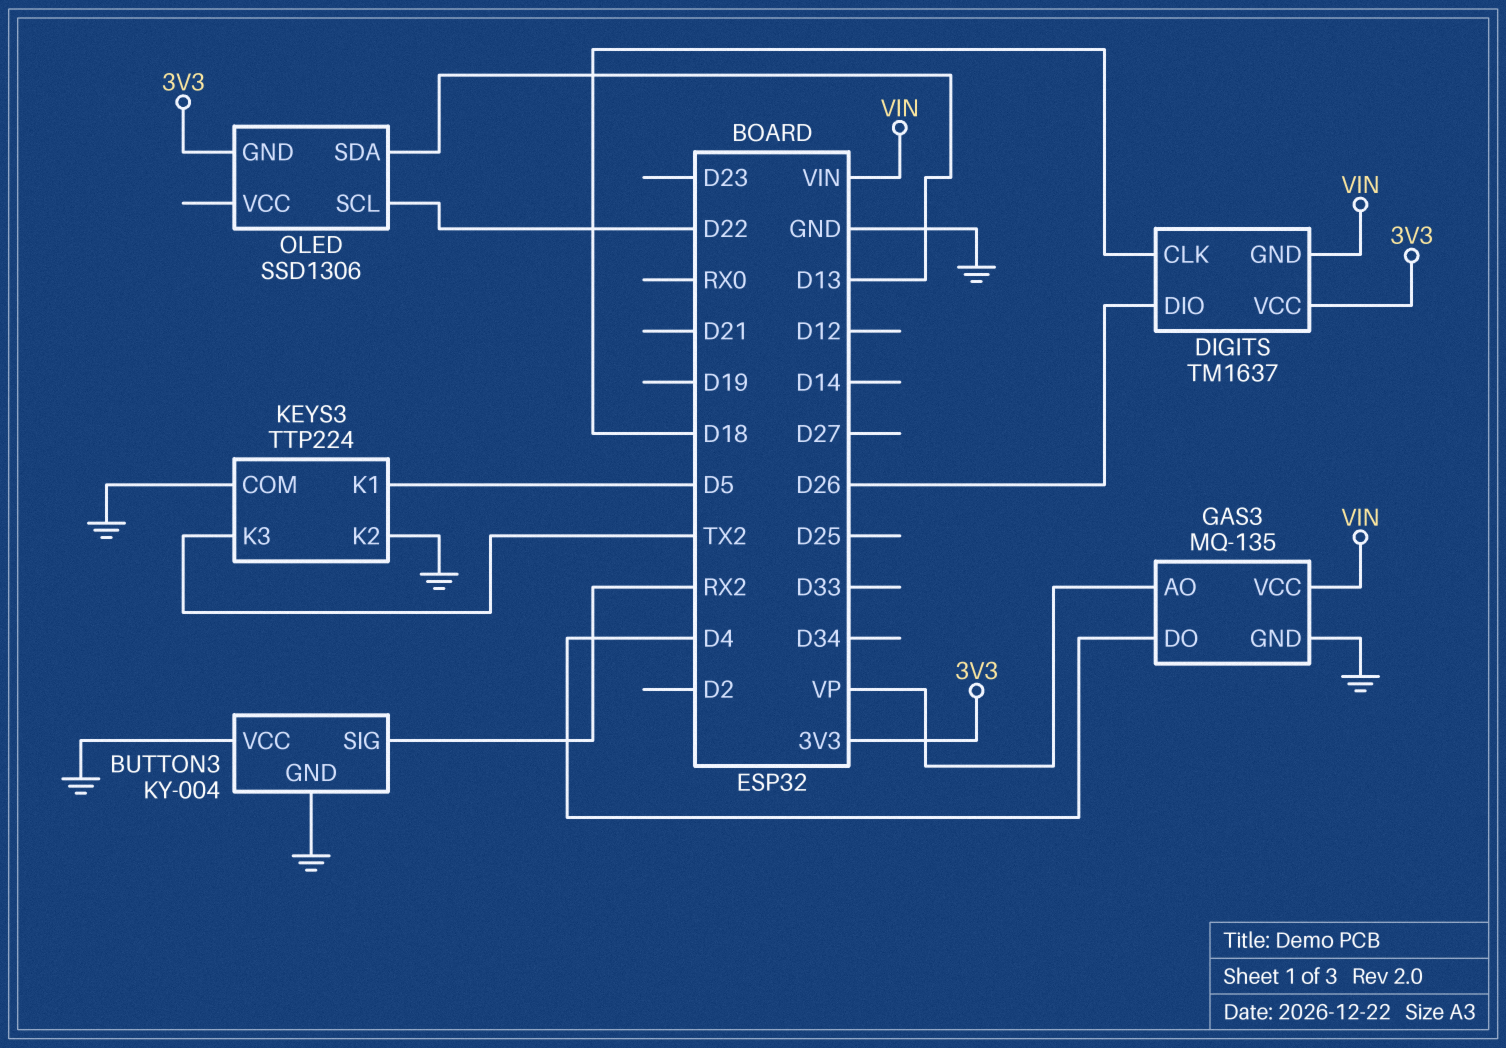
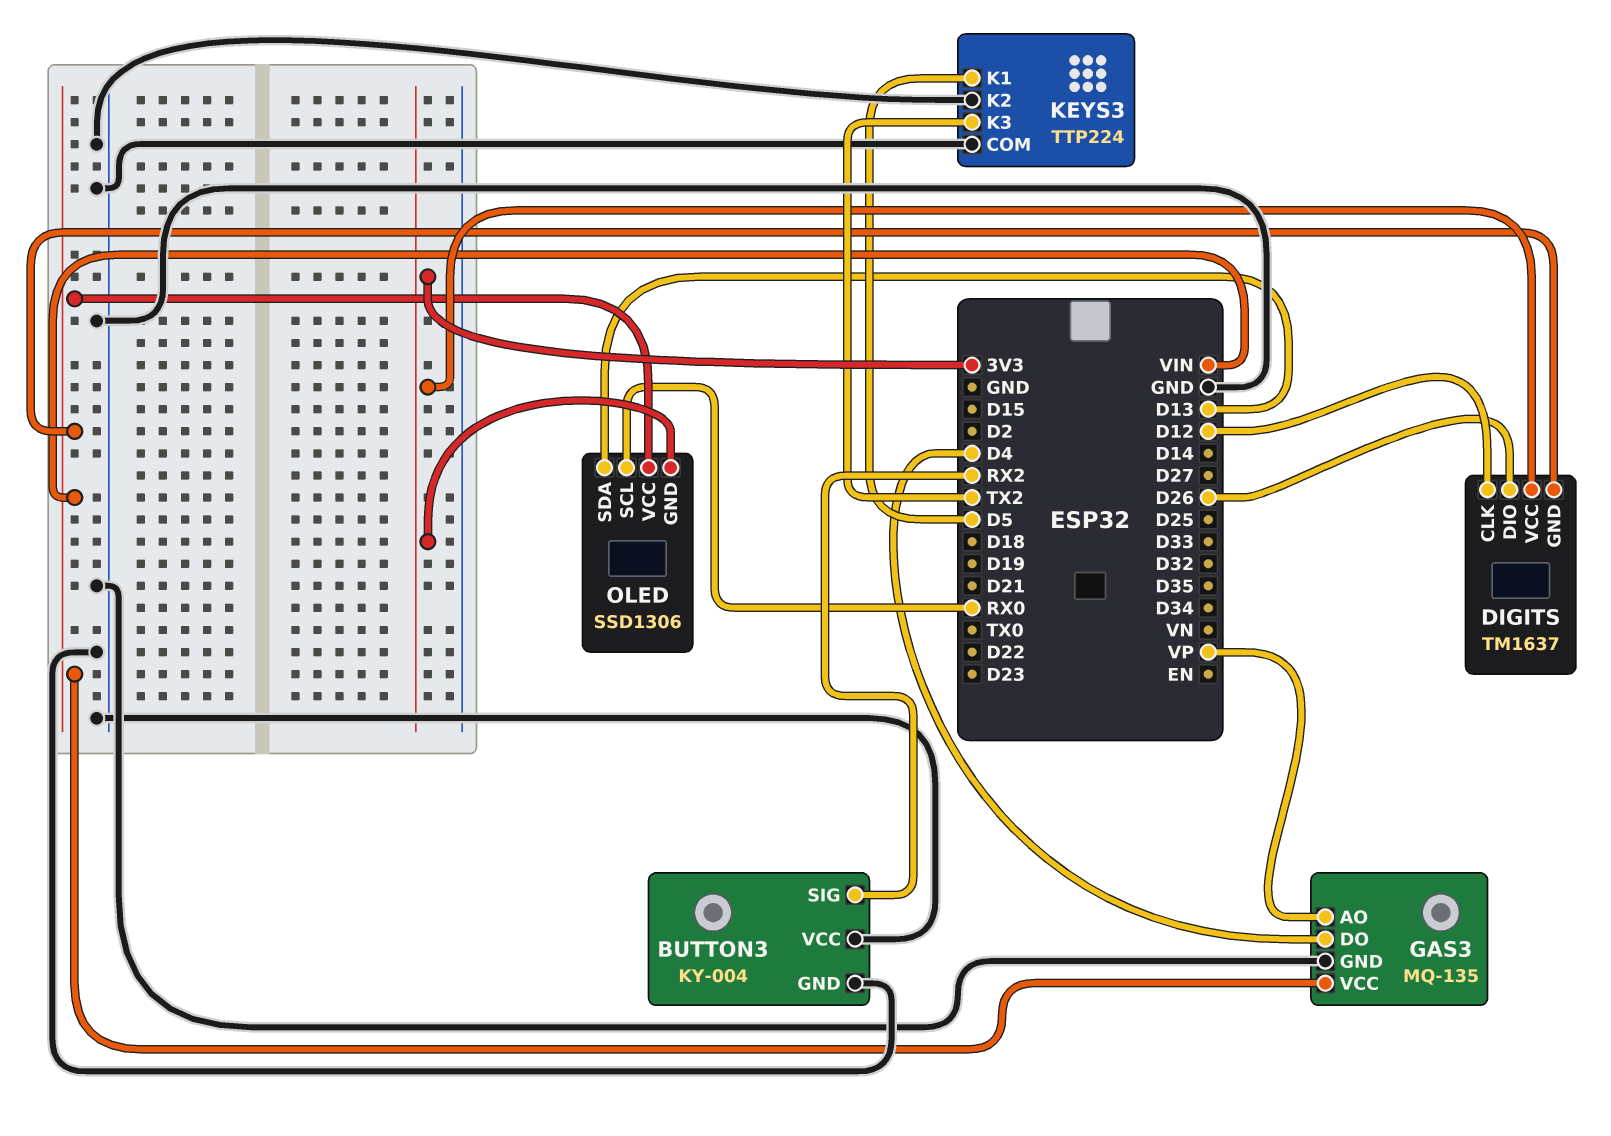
DIGITS pin CLK: D18 -> D12
OLED pin SCL: D22 -> RX0
OLED pin VCC: none -> VIN

